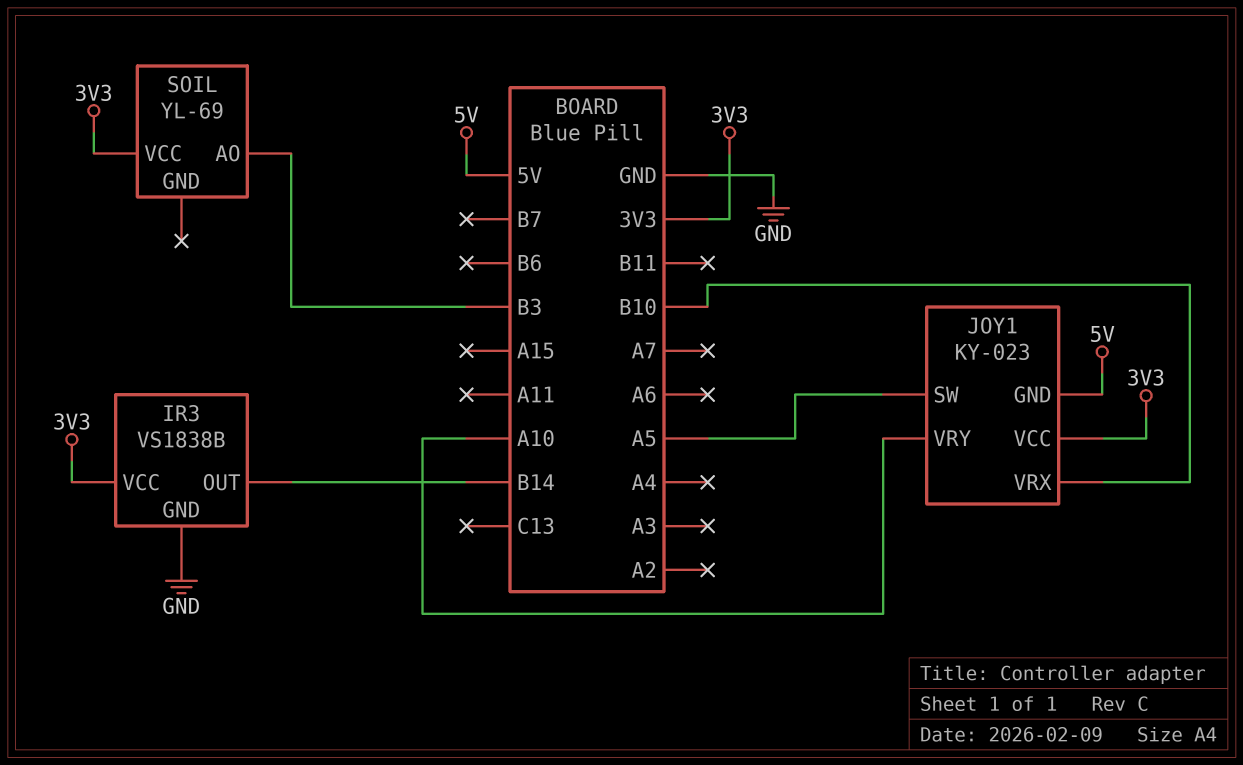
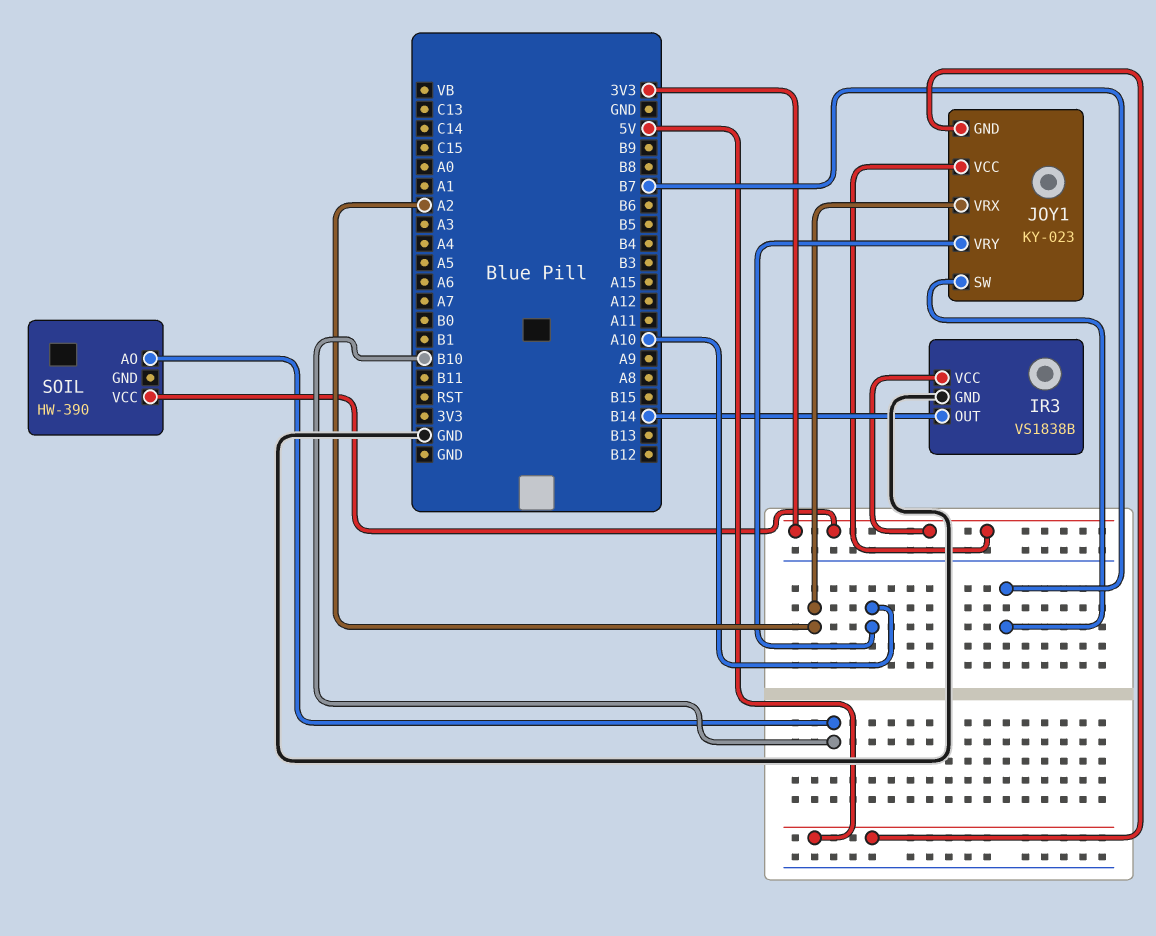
JOY1 pin SW: A5 -> B7
JOY1 pin VRX: B10 -> A2
SOIL: YL-69 -> HW-390
SOIL pin AO: B3 -> B10

